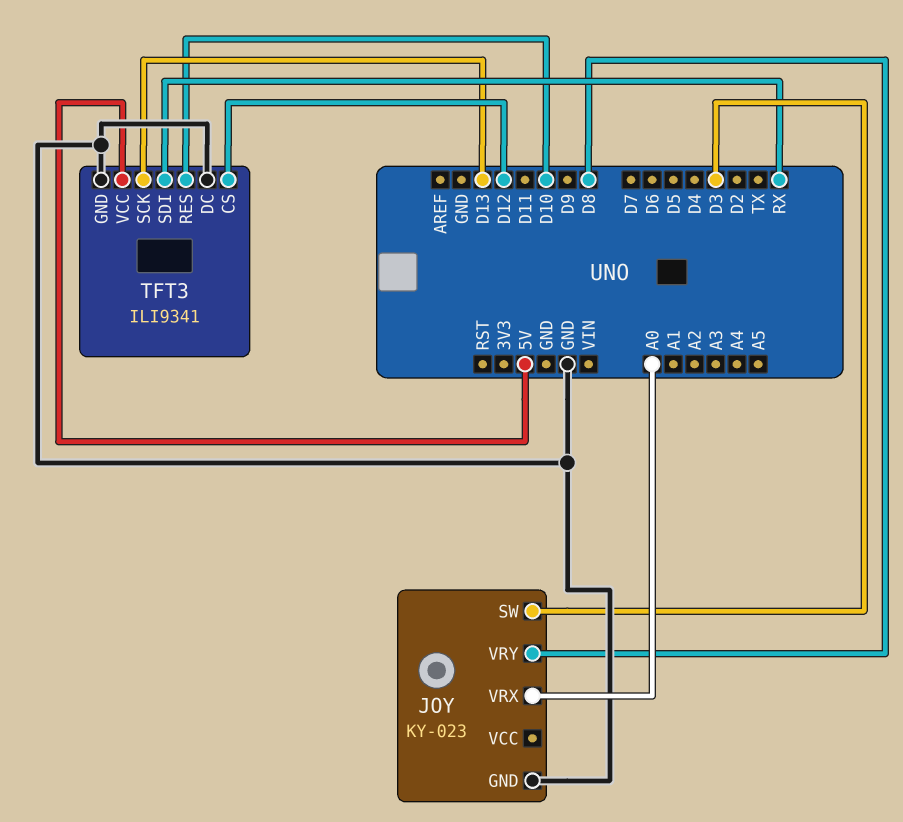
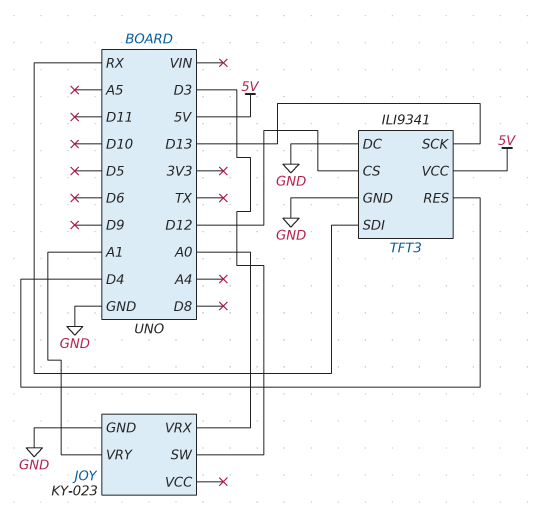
JOY pin VRY: D8 -> A1
TFT3 pin RES: D10 -> D4

